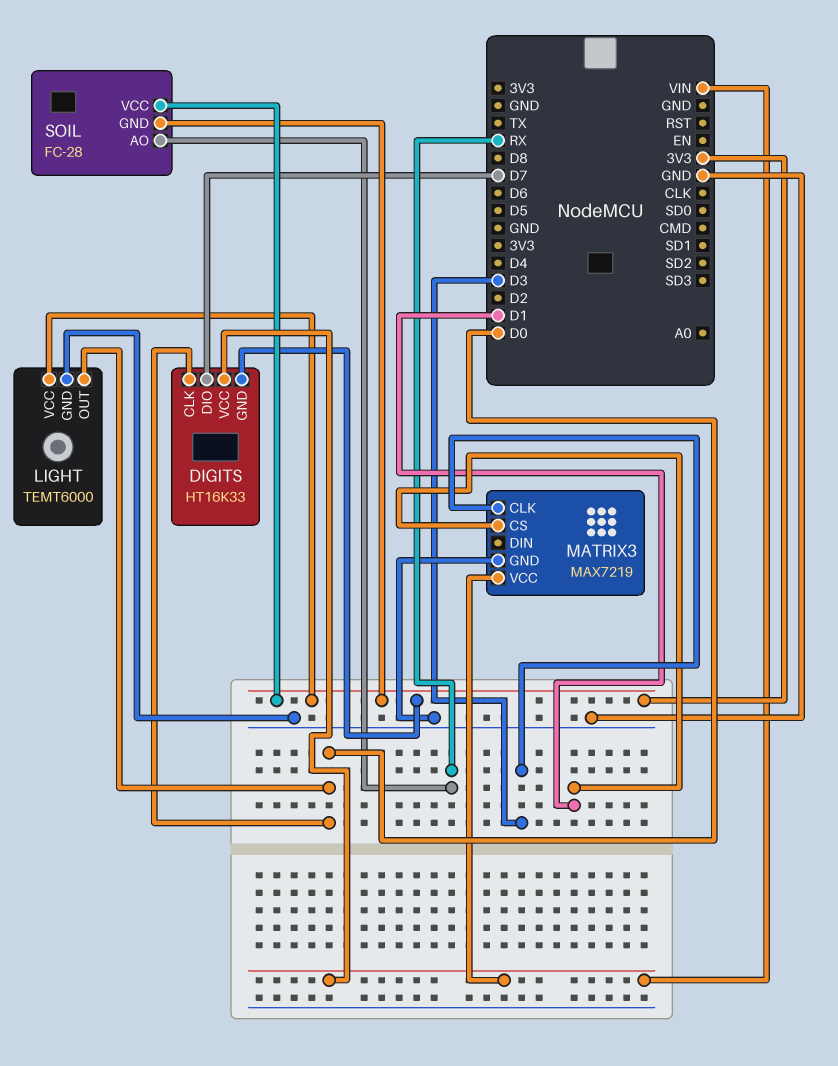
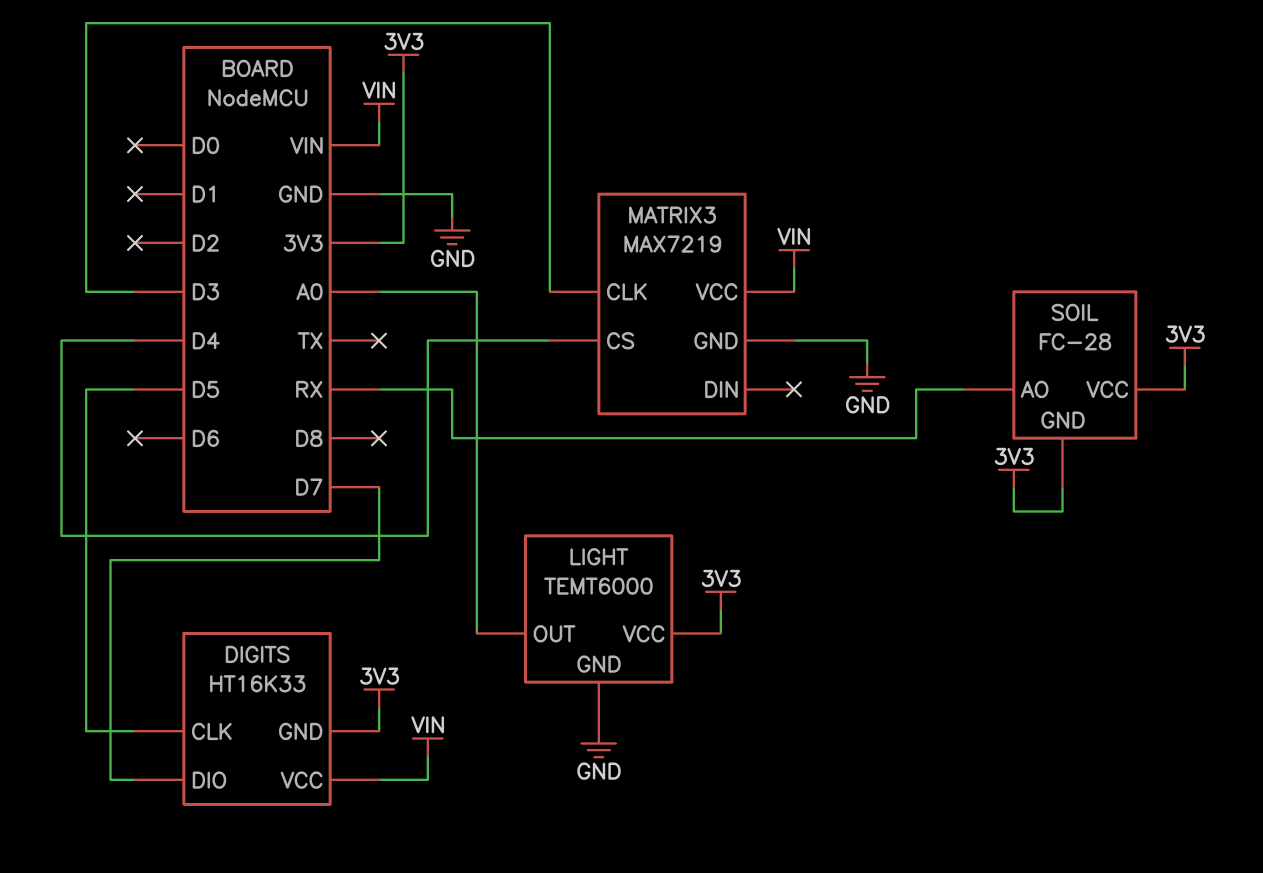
DIGITS pin CLK: D0 -> D5
LIGHT pin OUT: D0 -> A0
MATRIX3 pin CS: D1 -> D4

